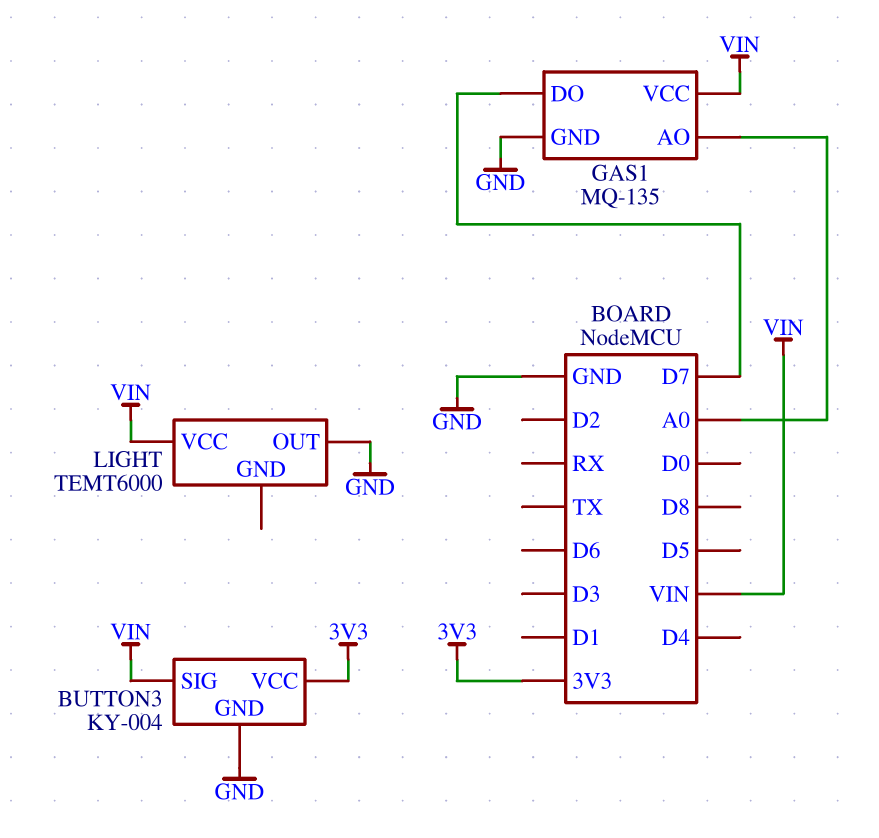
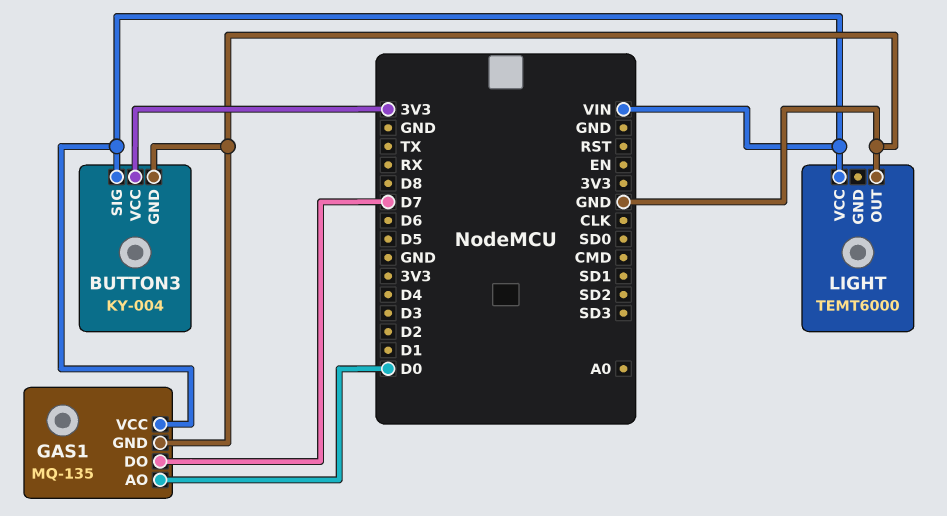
GAS1 pin AO: A0 -> D0

